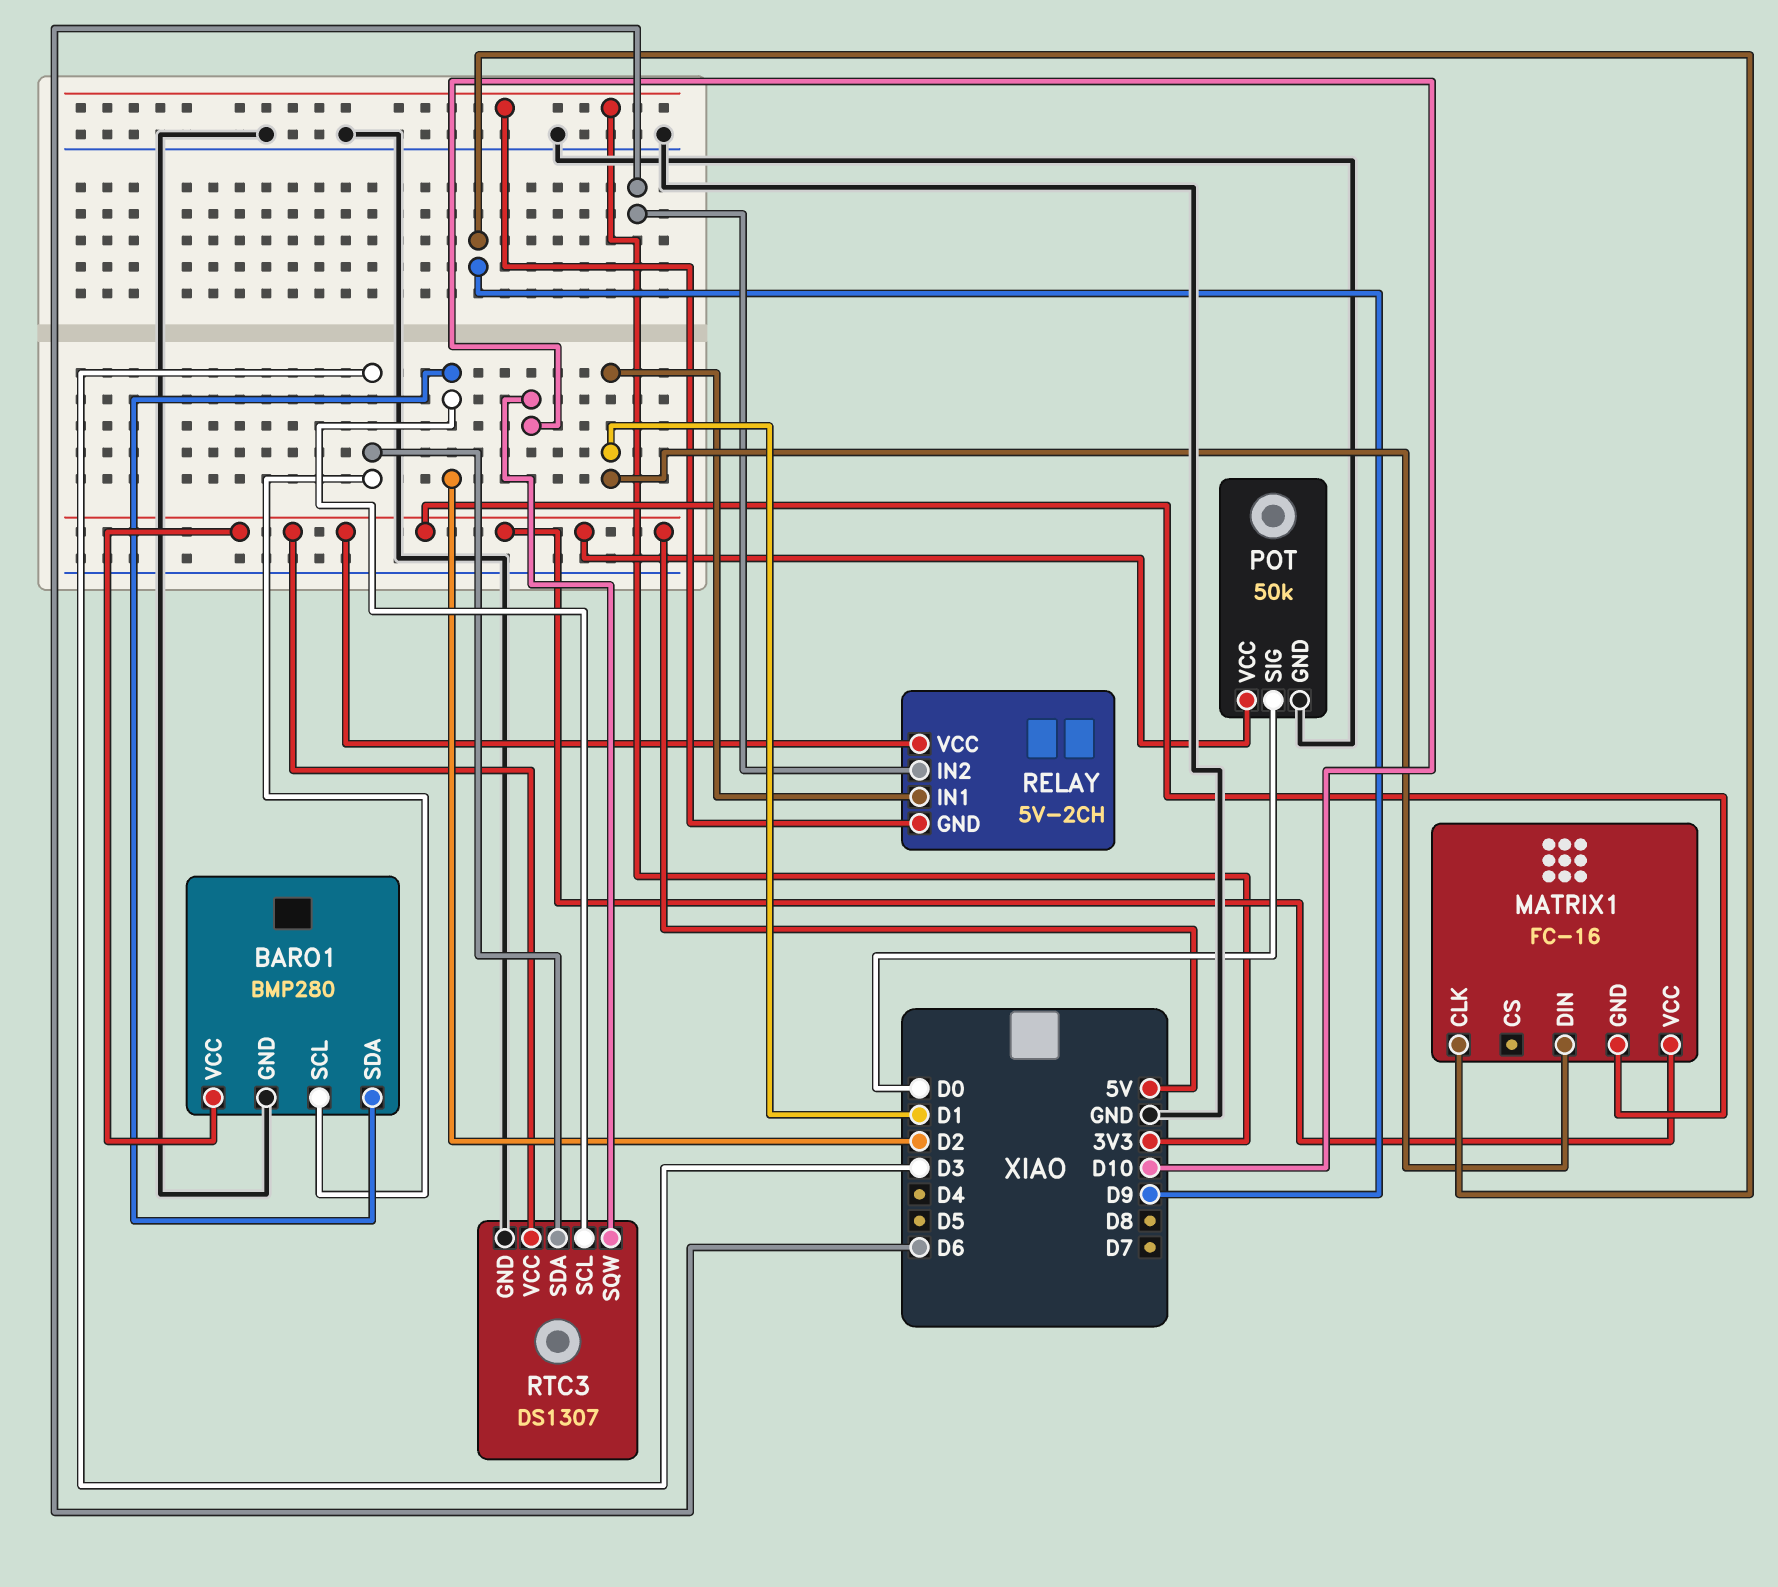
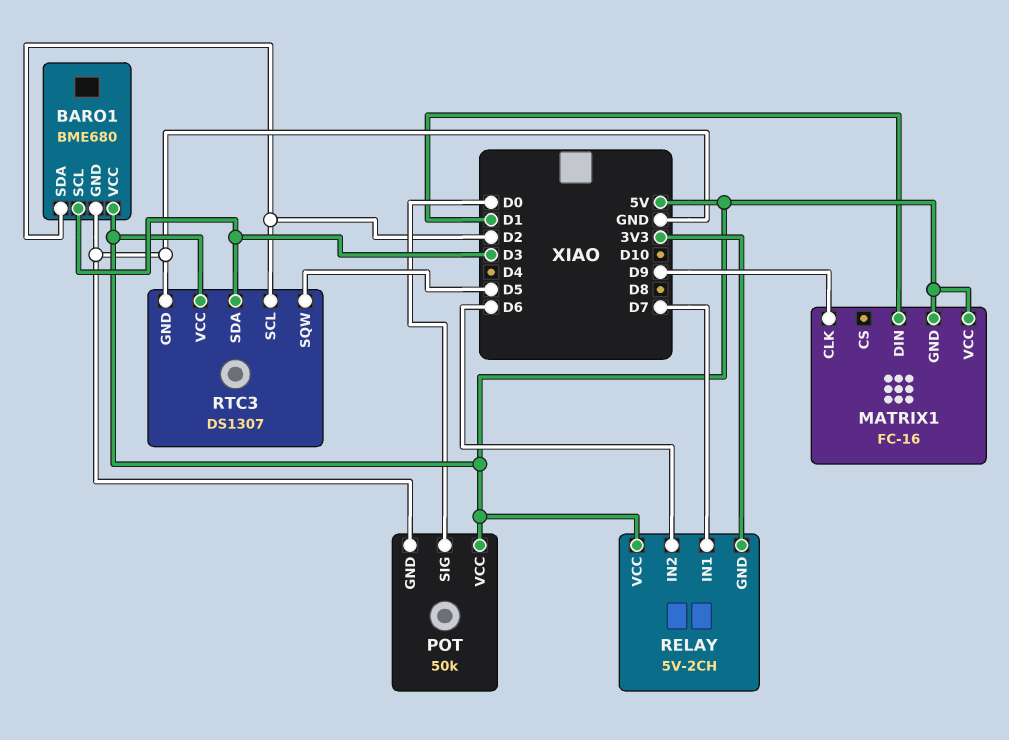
BARO1: BMP280 -> BME680
RELAY pin IN1: D1 -> D7
RTC3 pin SQW: D10 -> D5

